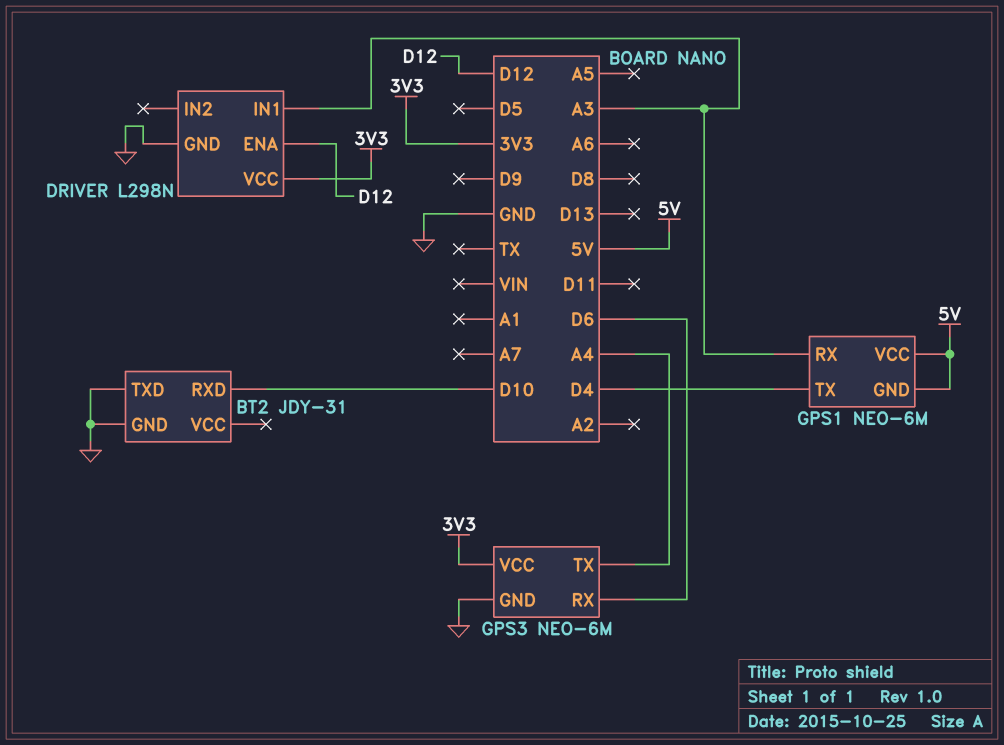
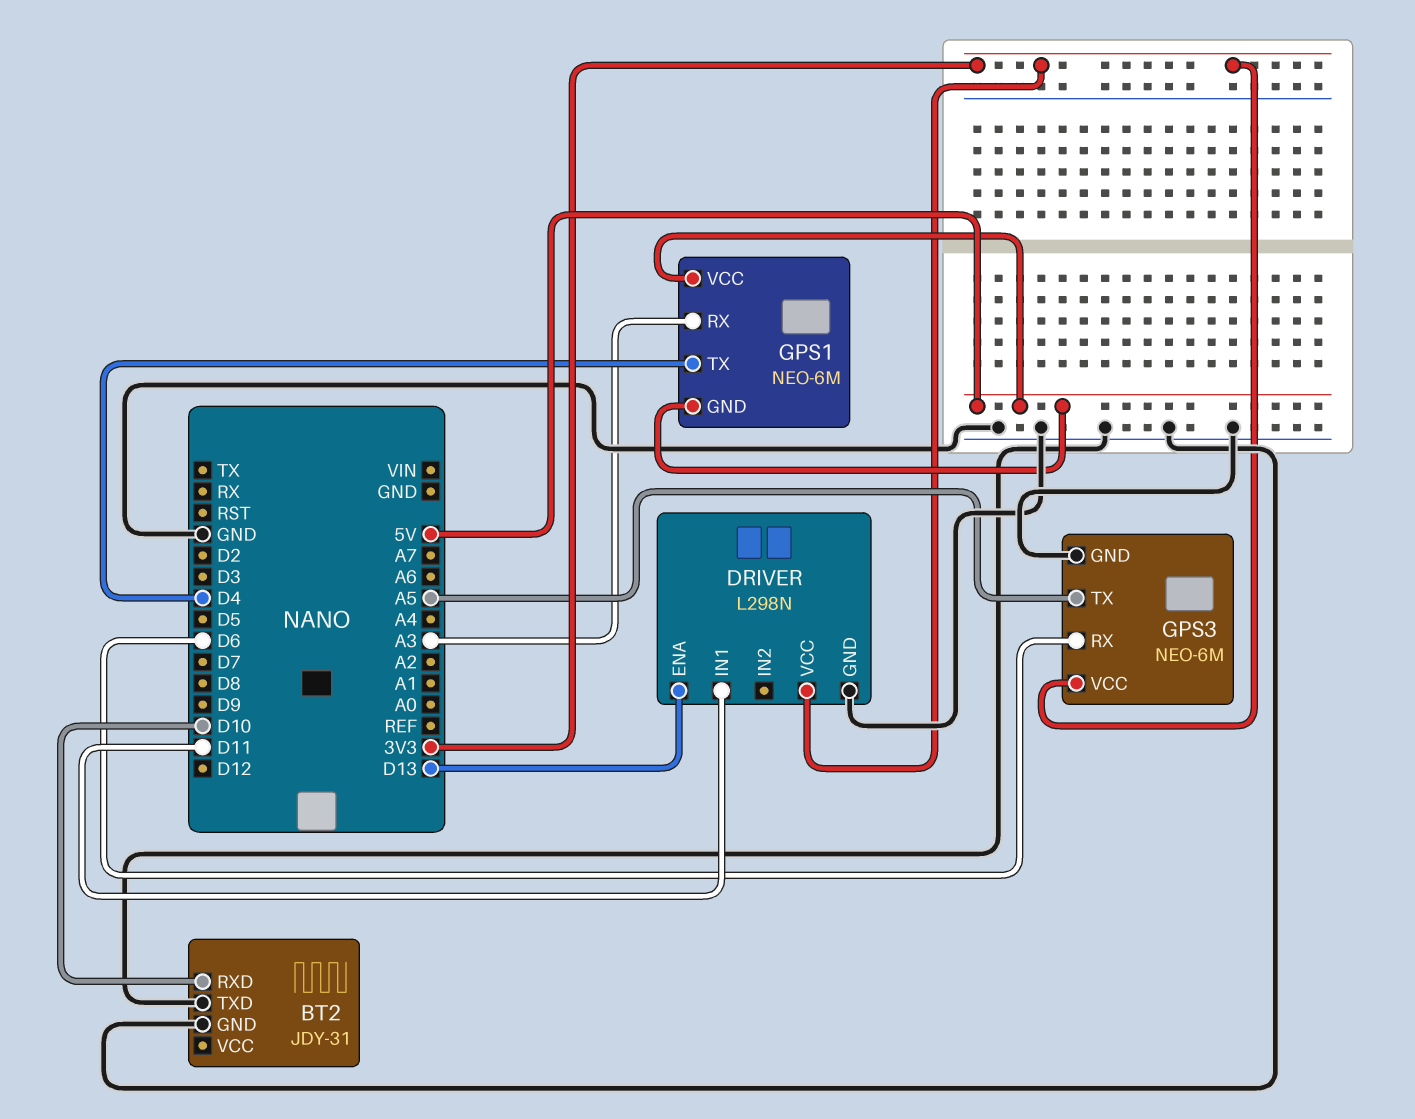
DRIVER pin ENA: D12 -> D13
DRIVER pin IN1: A3 -> D11
GPS3 pin TX: A4 -> A5

